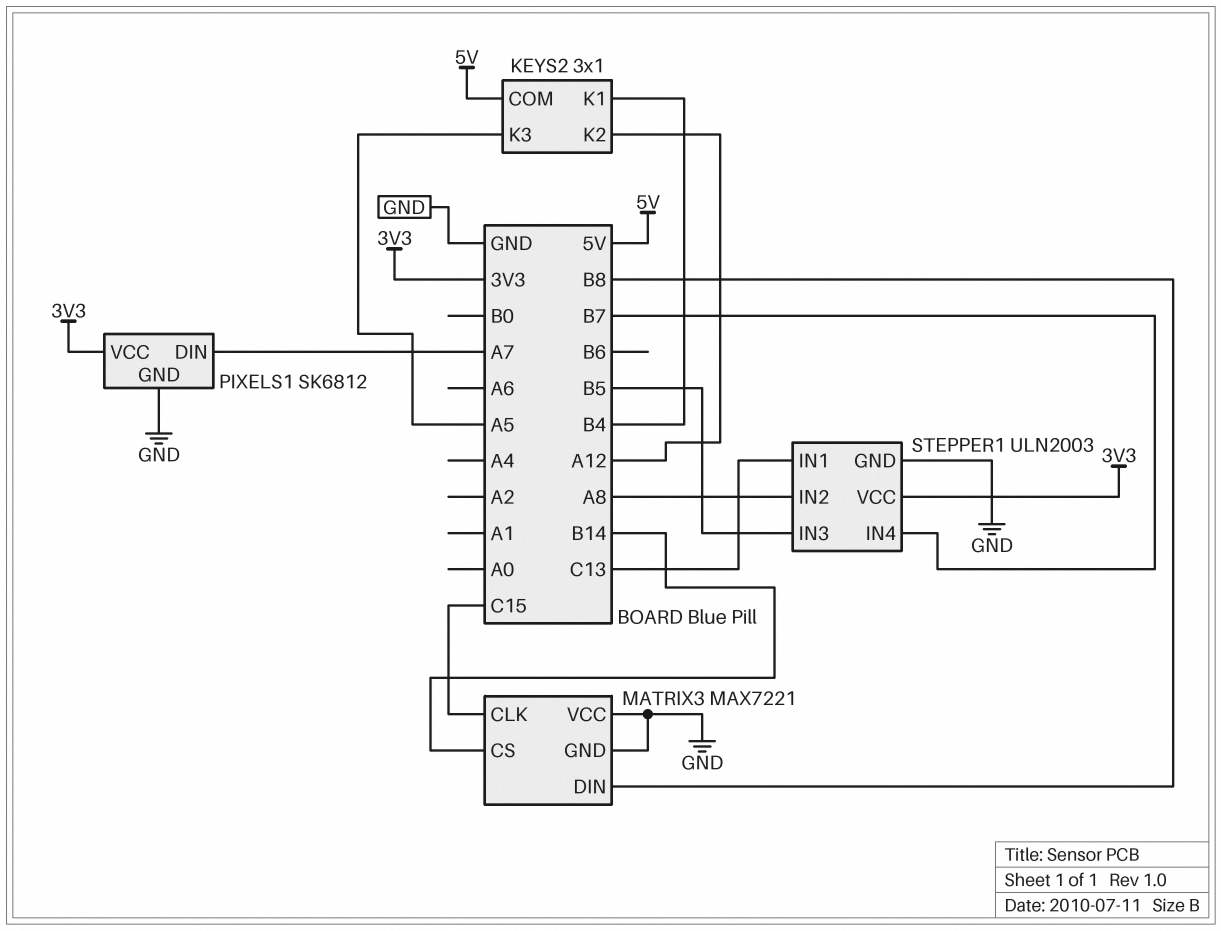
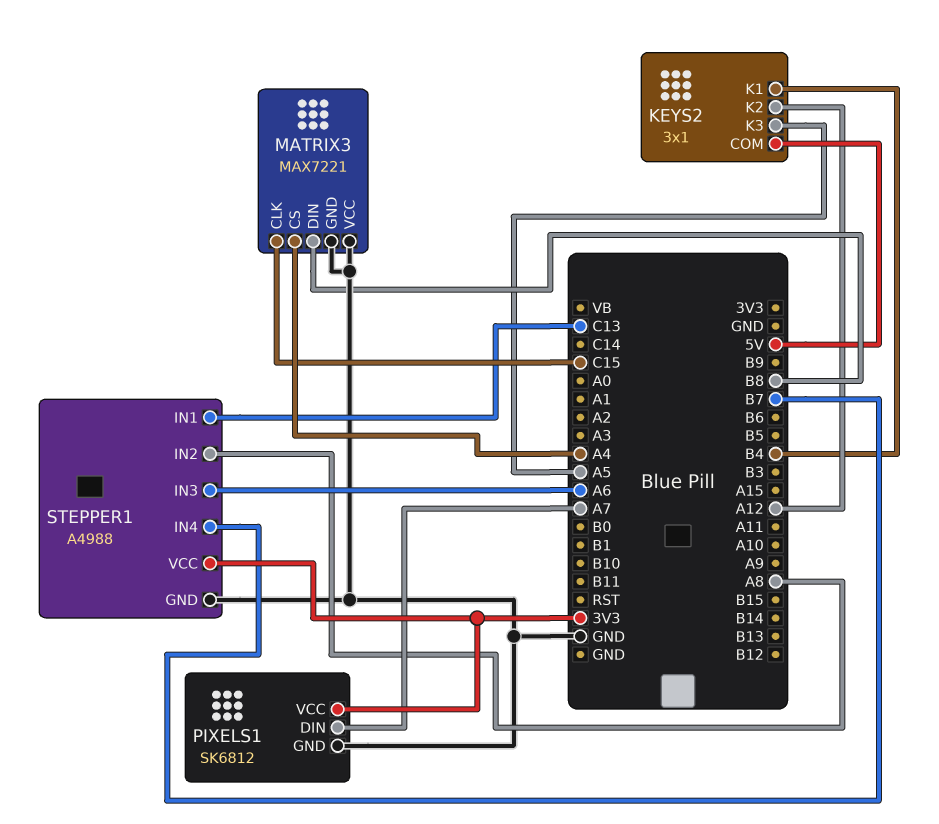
MATRIX3 pin CS: B14 -> A4
STEPPER1: ULN2003 -> A4988
STEPPER1 pin IN3: B5 -> A6

